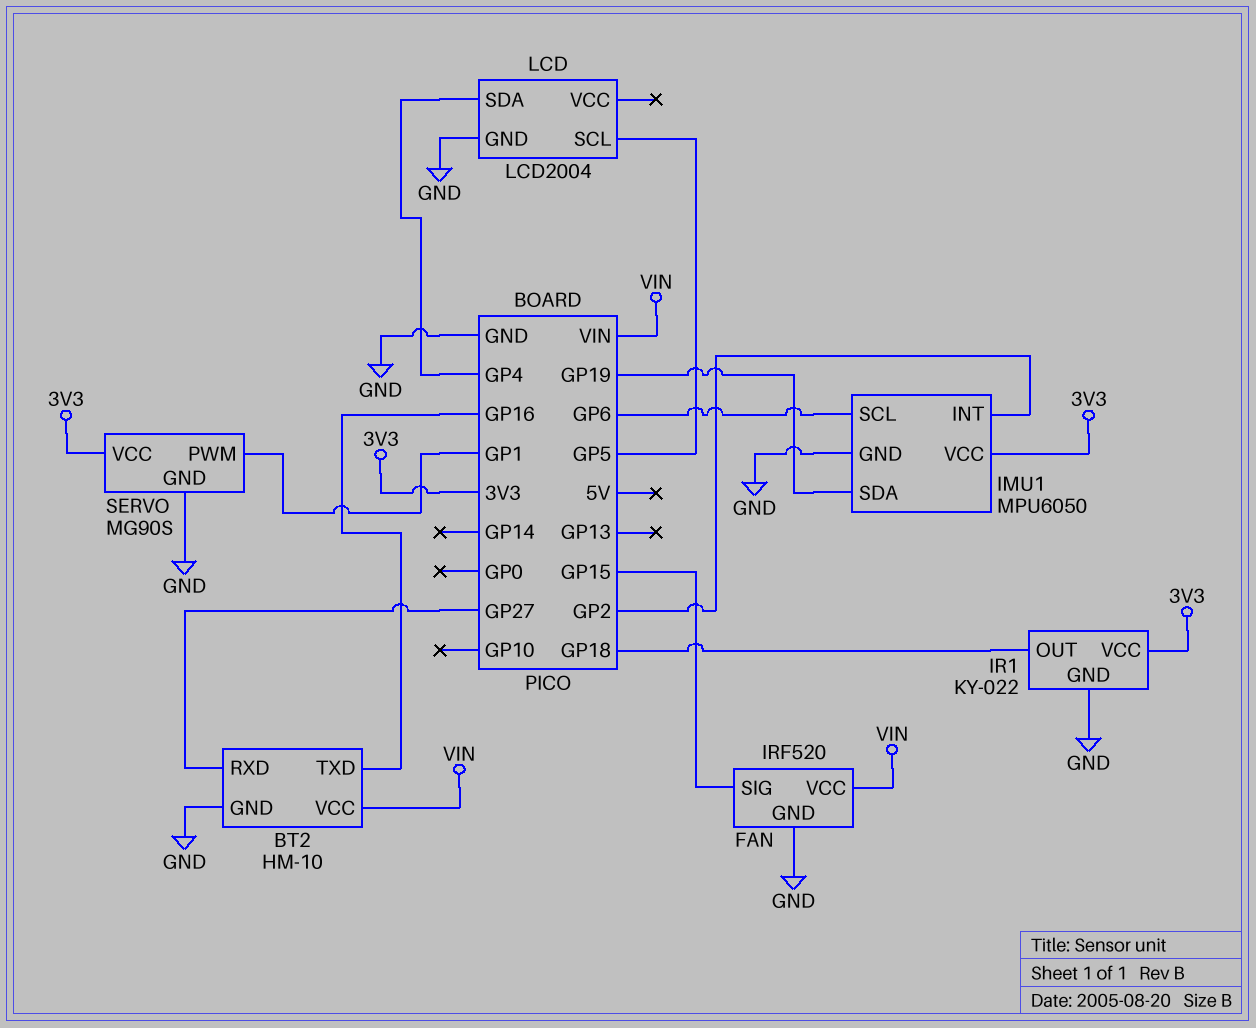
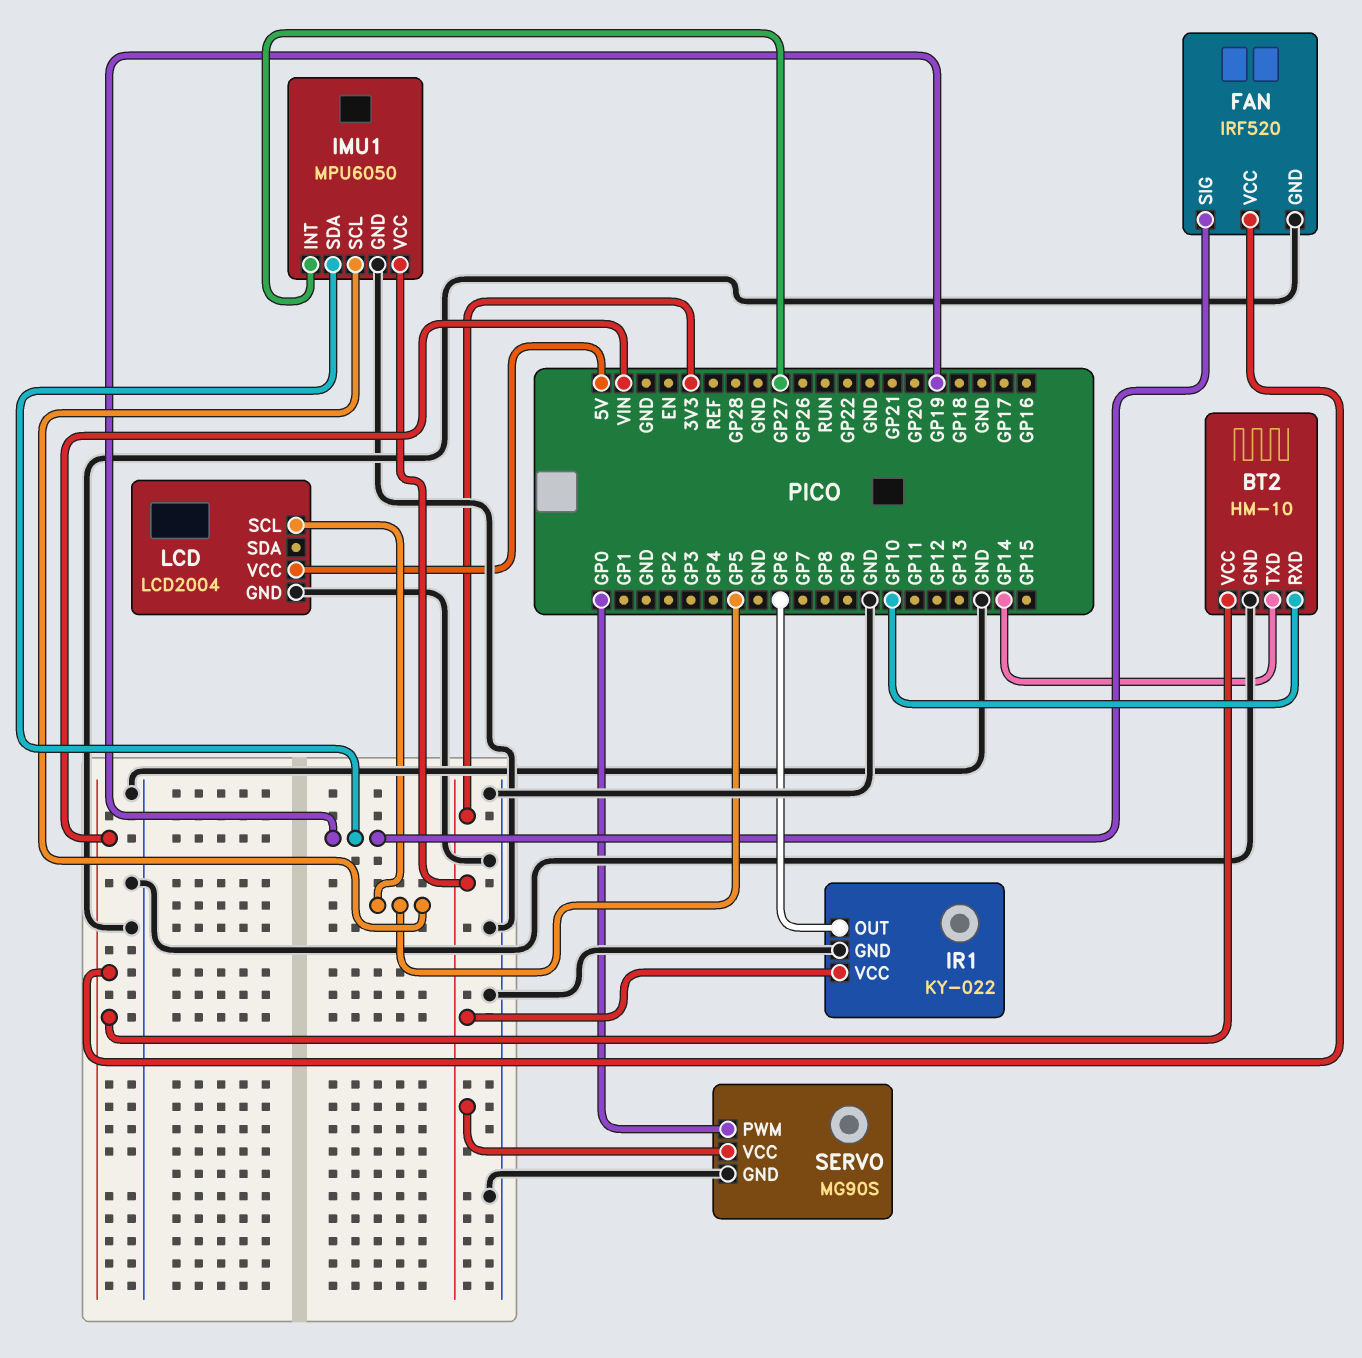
BT2 pin RXD: GP27 -> GP10
BT2 pin TXD: GP16 -> GP14
FAN pin SIG: GP15 -> GP19
IMU1 pin INT: GP2 -> GP27
IMU1 pin SCL: GP6 -> GP5
IR1 pin OUT: GP18 -> GP6
LCD pin SDA: GP4 -> none
LCD pin VCC: none -> 5V
SERVO pin PWM: GP1 -> GP0

